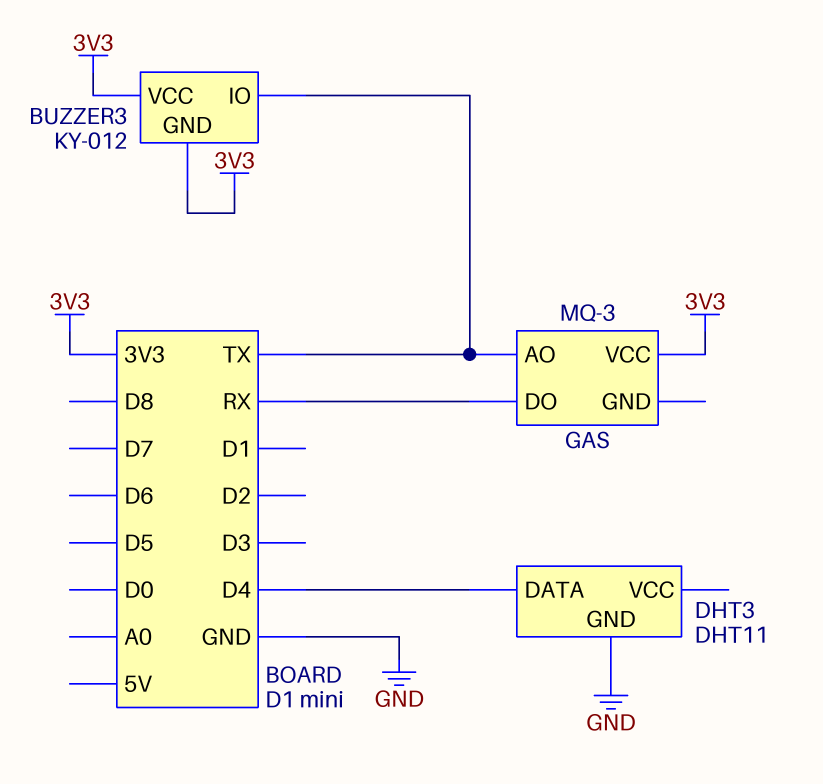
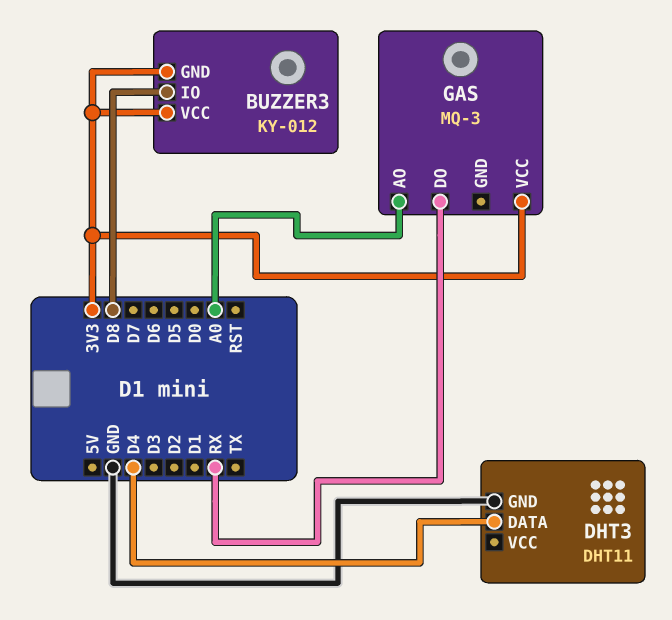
BUZZER3 pin IO: TX -> D8
GAS pin AO: TX -> A0

